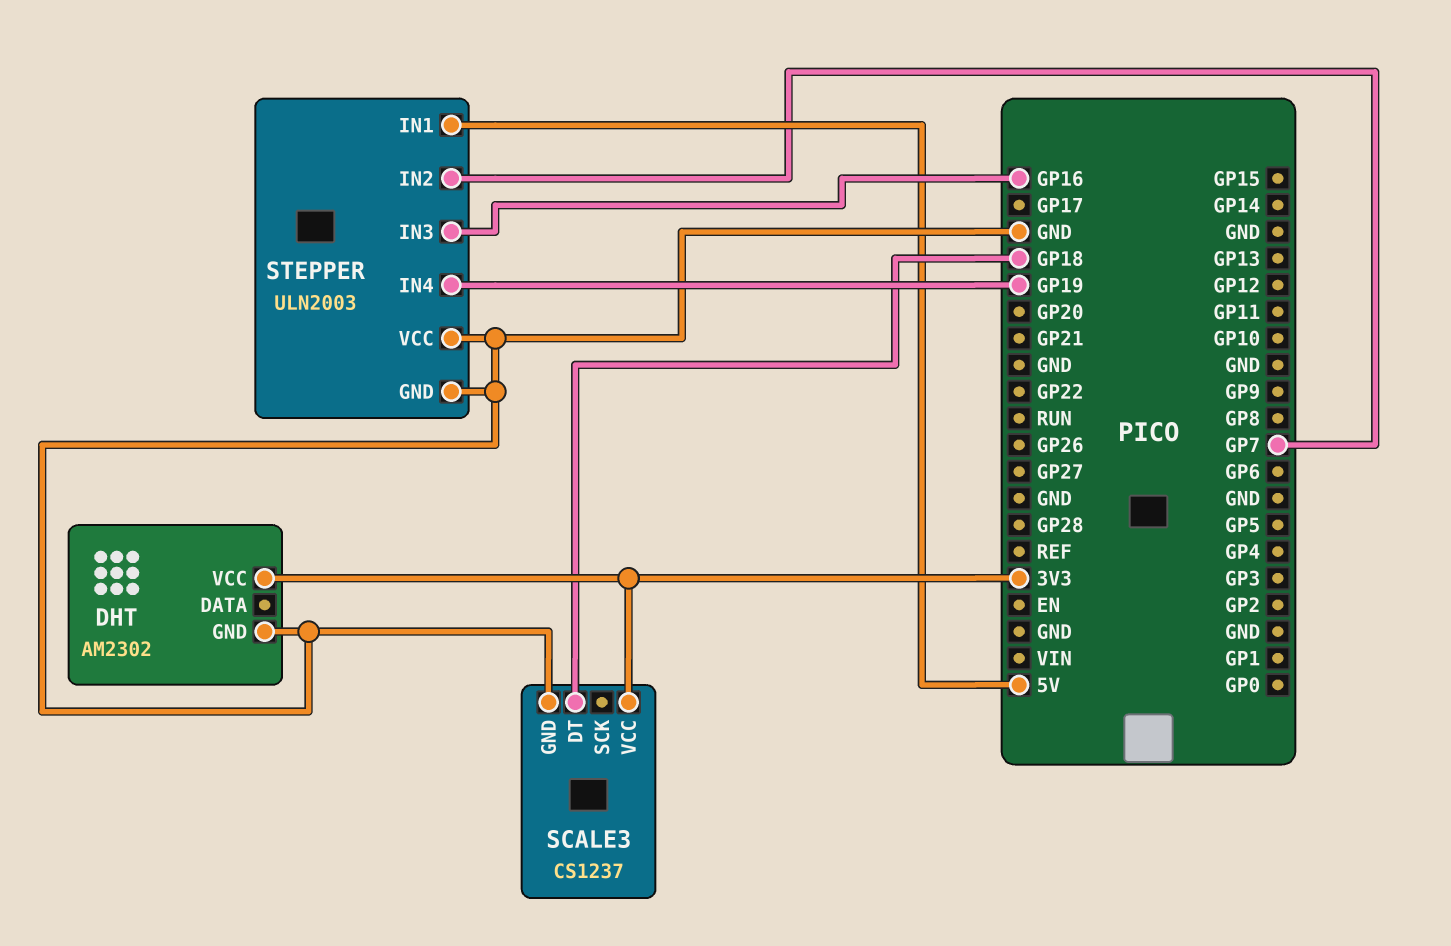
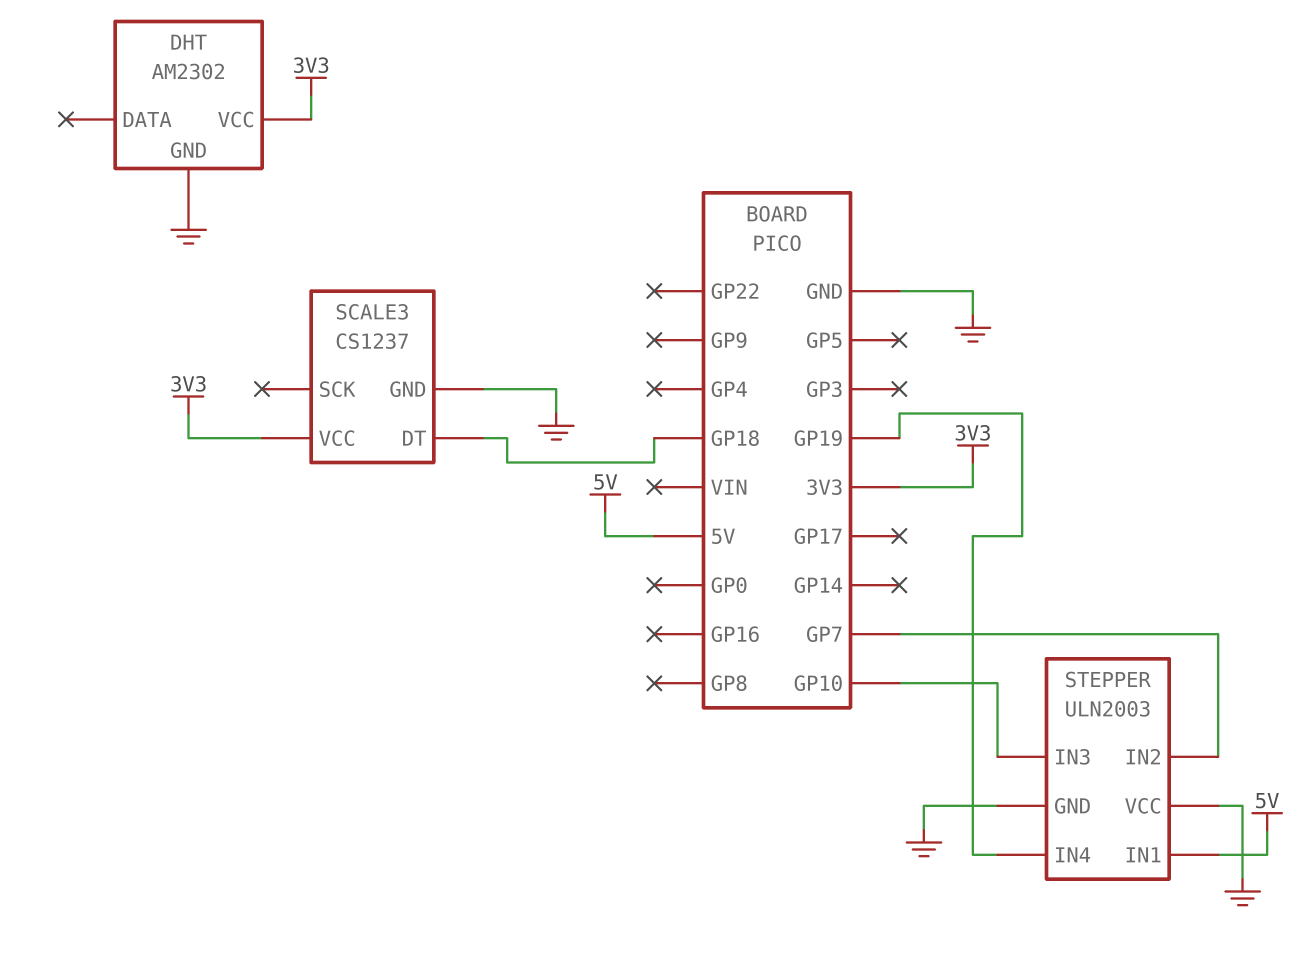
STEPPER pin IN3: GP16 -> GP10

